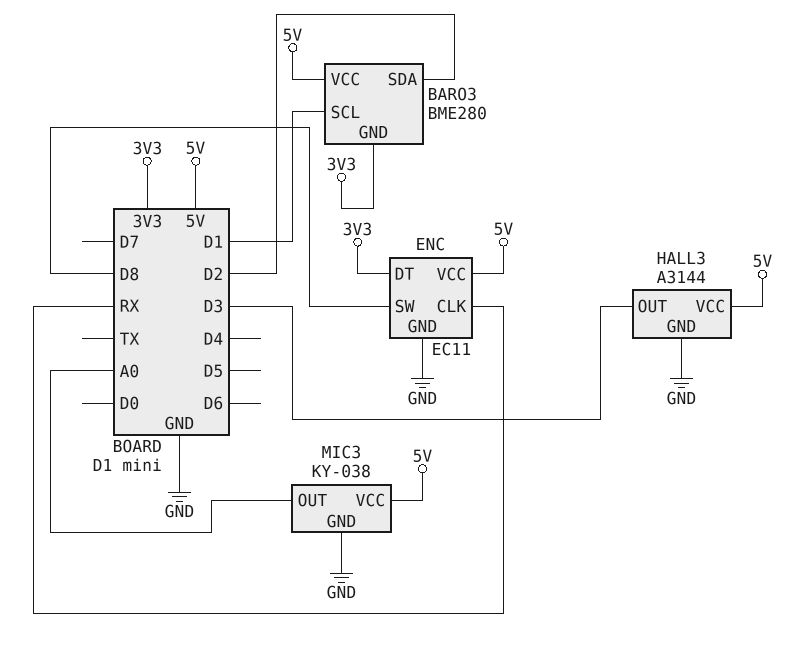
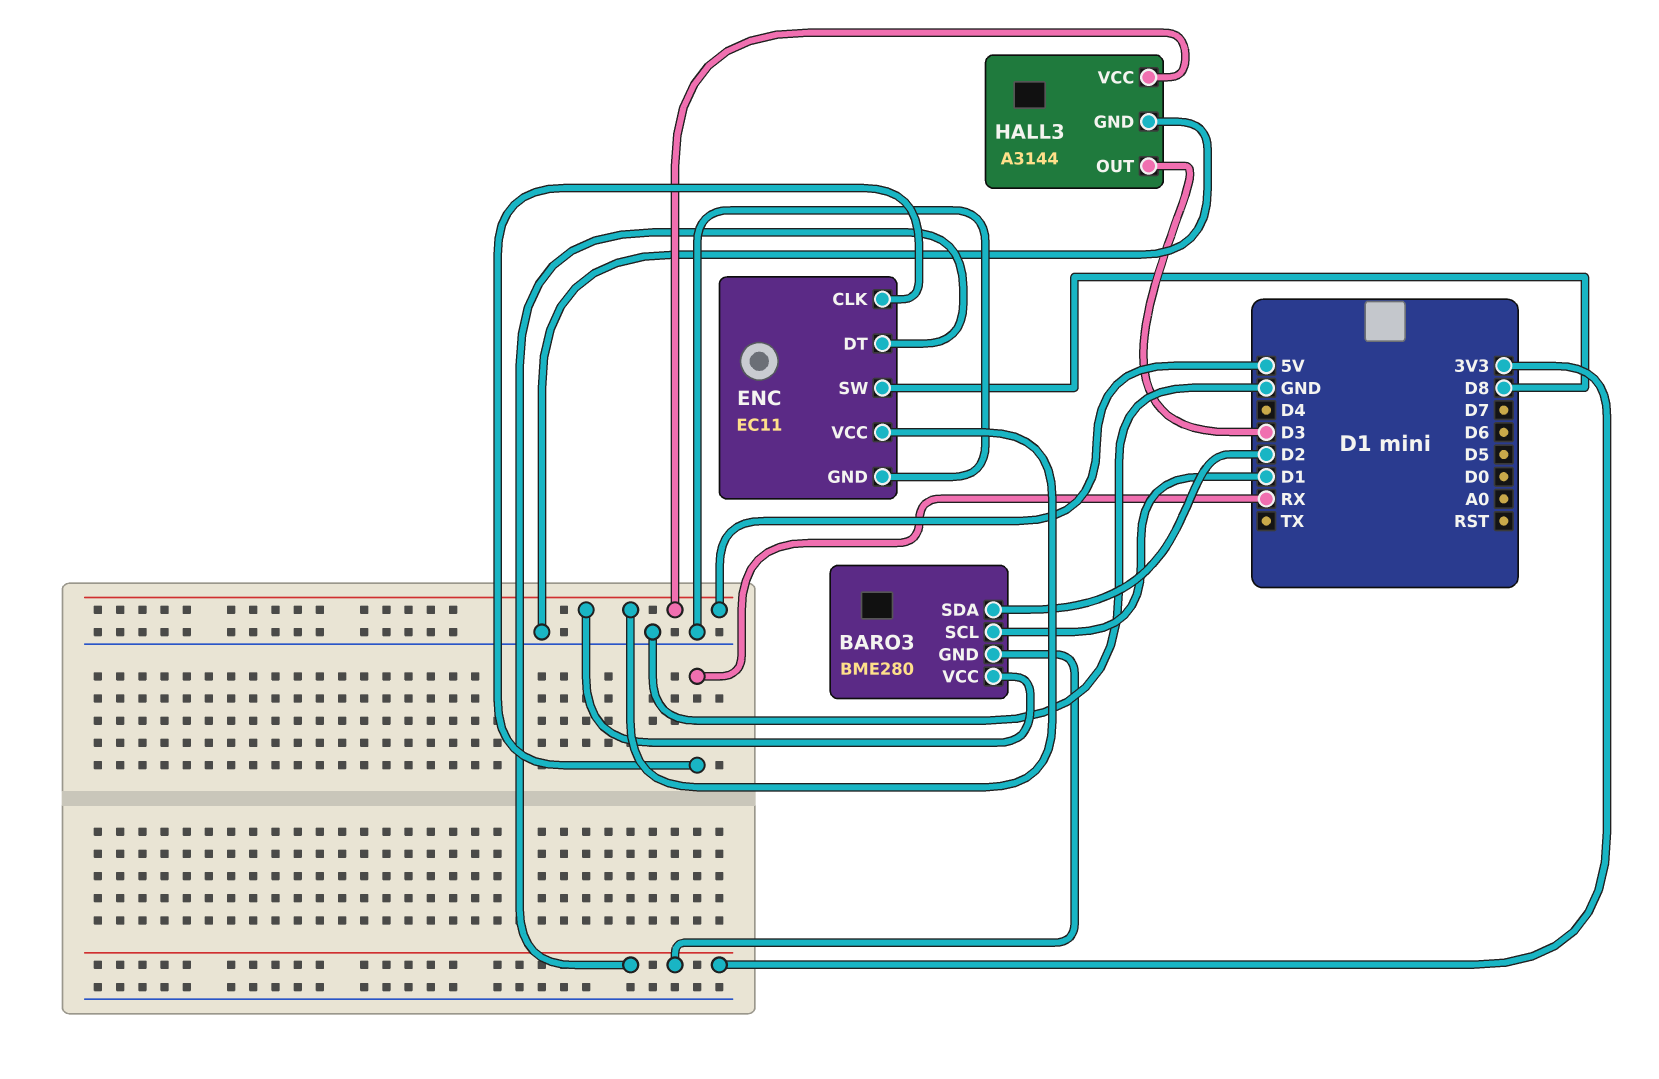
MIC3: KY-038 -> none
MIC3 pin GND: GND -> none
MIC3 pin OUT: A0 -> none
MIC3 pin VCC: 5V -> none

